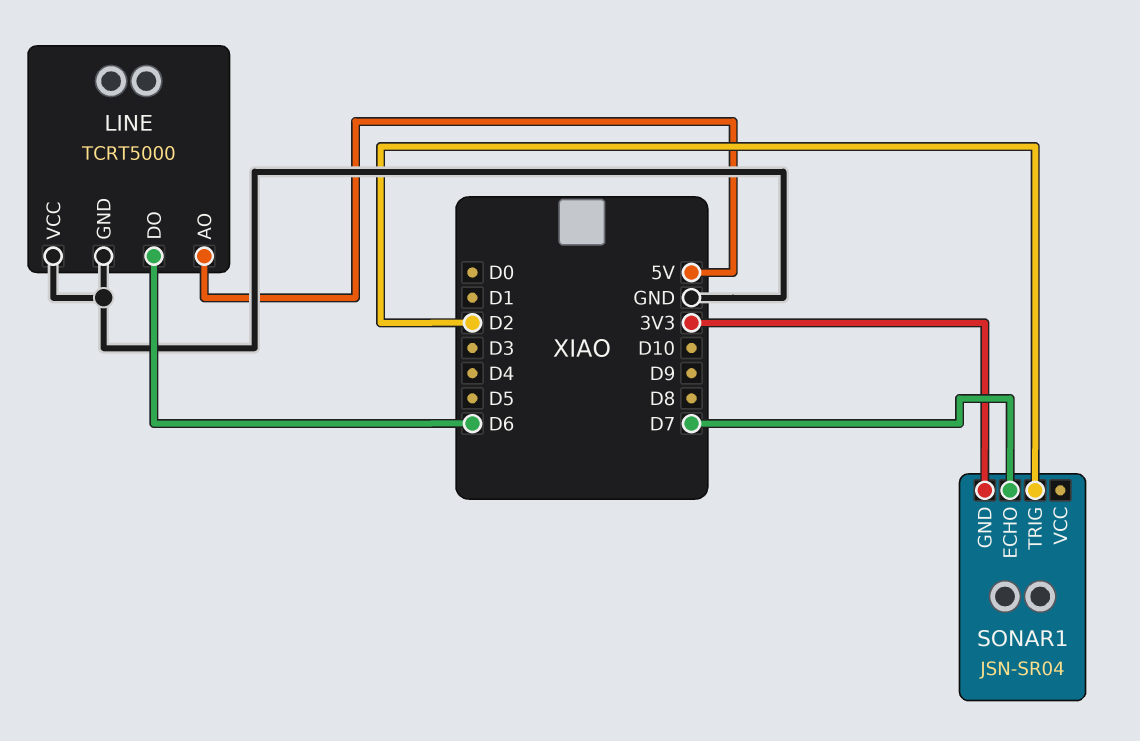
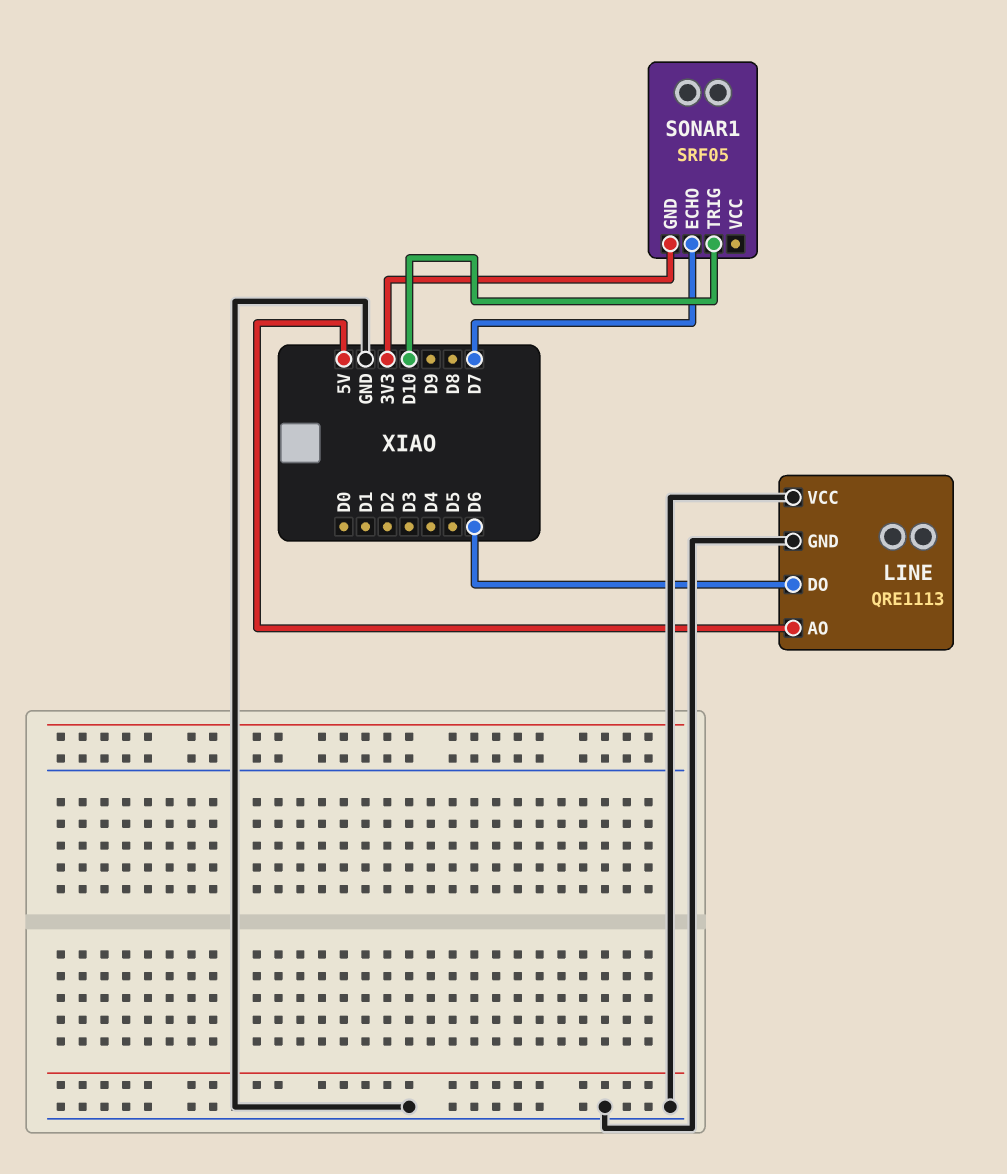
LINE: TCRT5000 -> QRE1113
SONAR1: JSN-SR04 -> SRF05
SONAR1 pin TRIG: D2 -> D10

